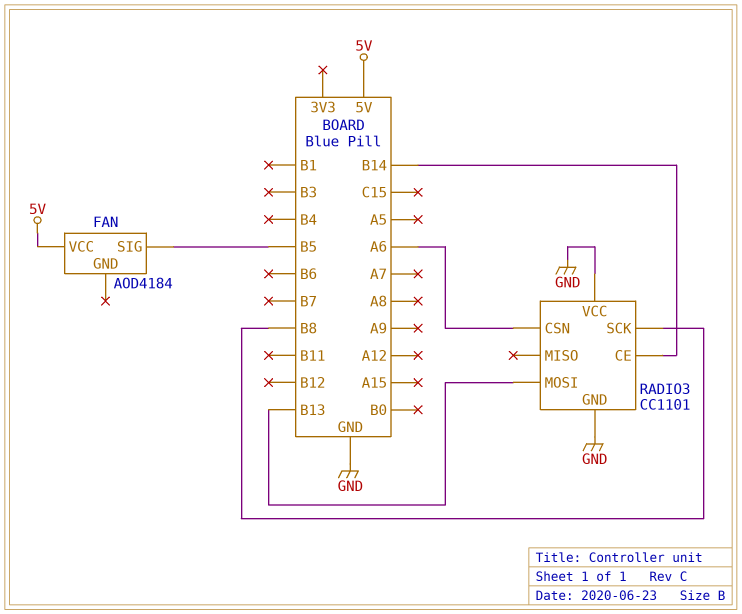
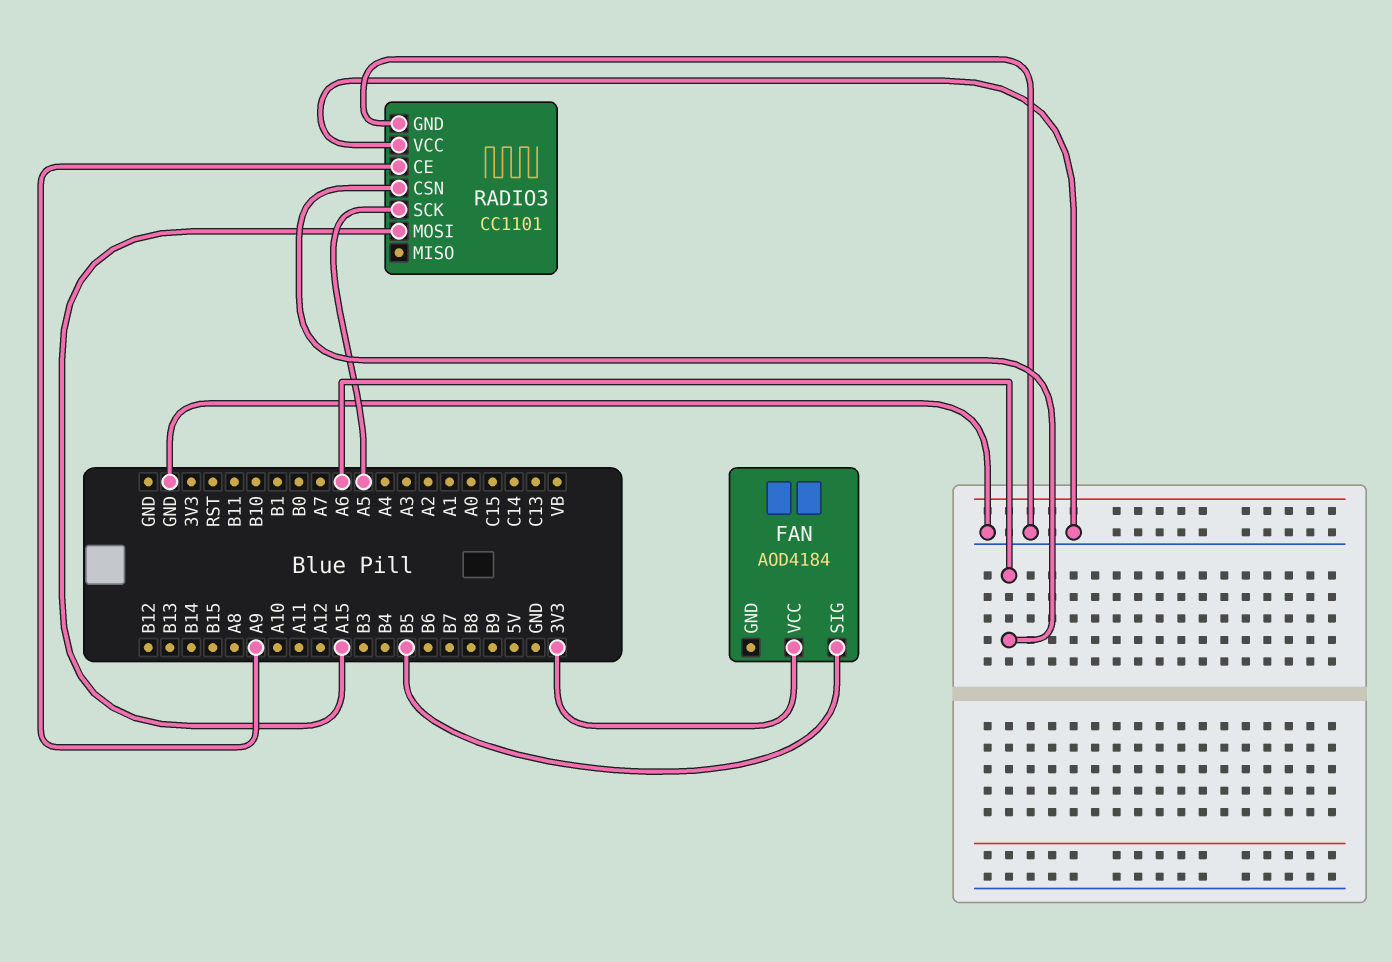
FAN pin VCC: 5V -> 3V3
RADIO3 pin CE: B14 -> A9
RADIO3 pin MOSI: B13 -> A15
RADIO3 pin SCK: B8 -> A5

